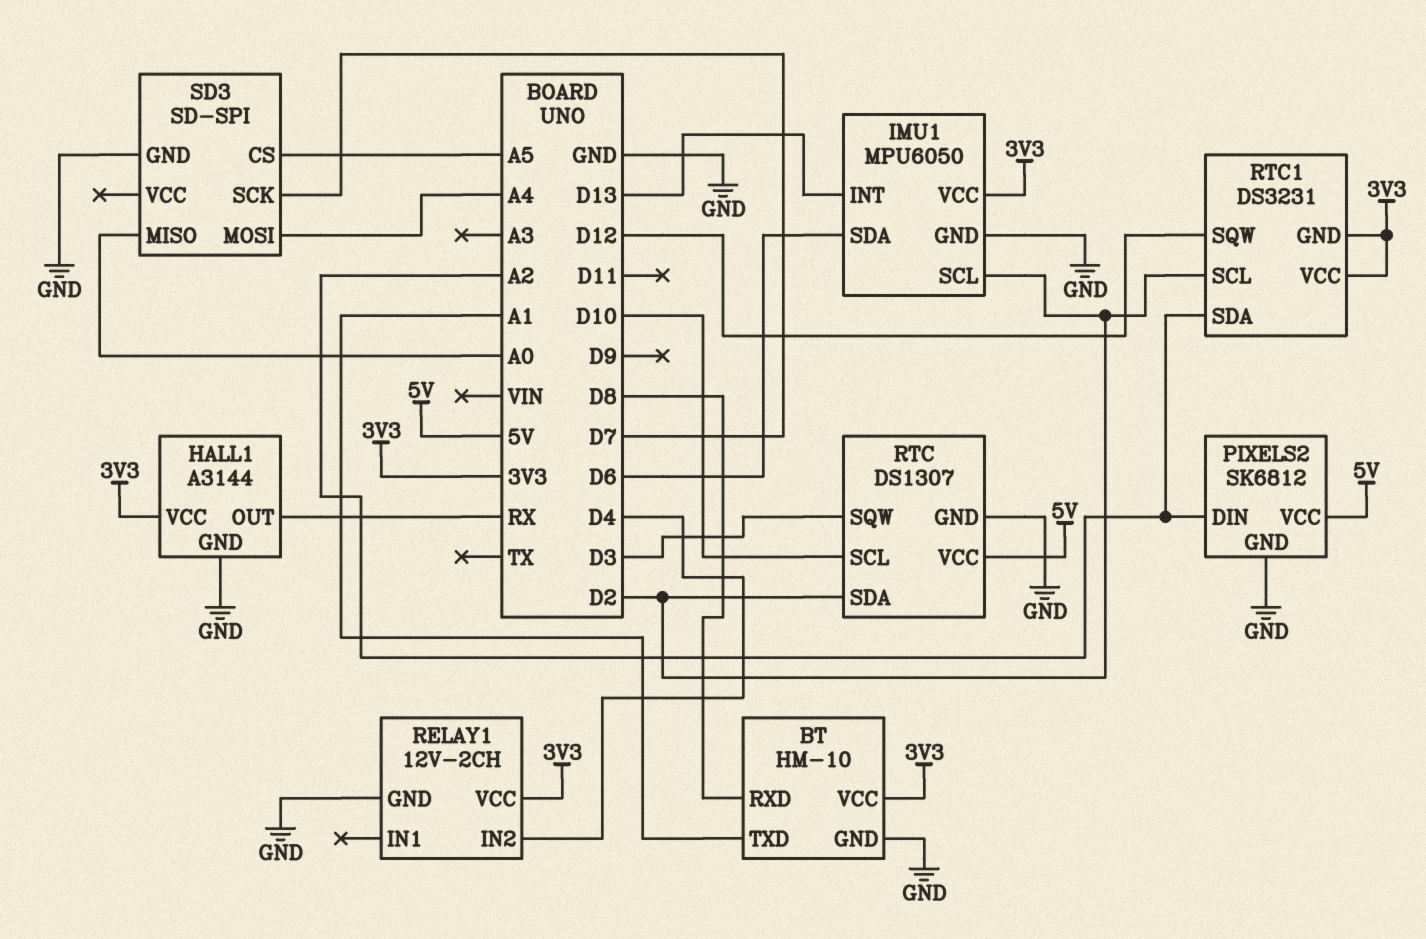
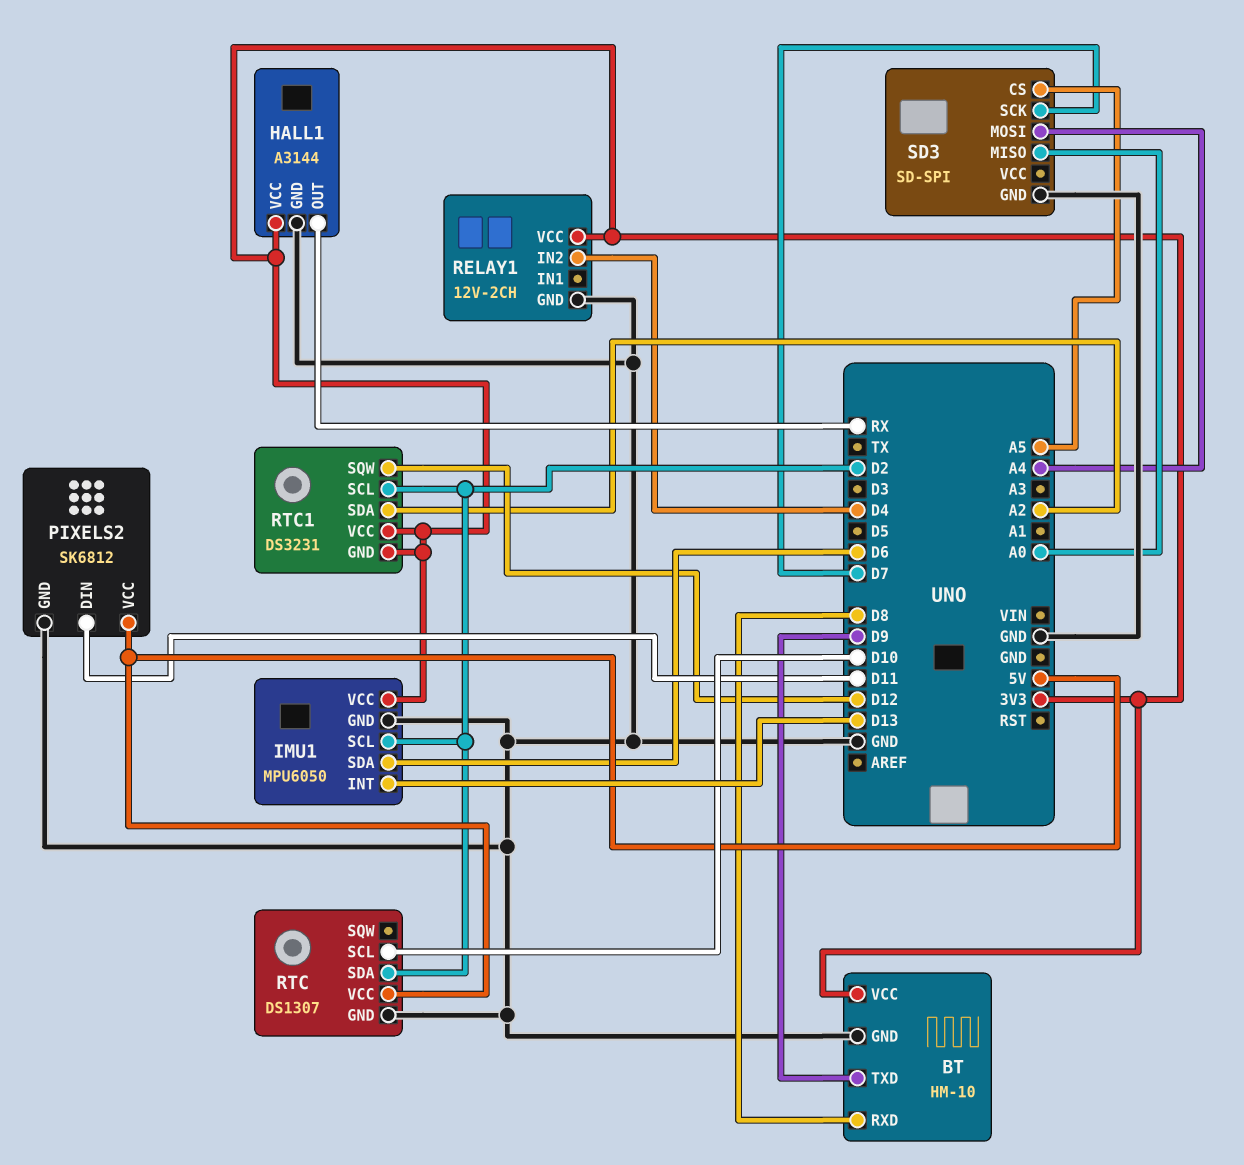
BT pin TXD: A1 -> D9
PIXELS2 pin DIN: A2 -> D11
RTC pin SQW: D3 -> none

